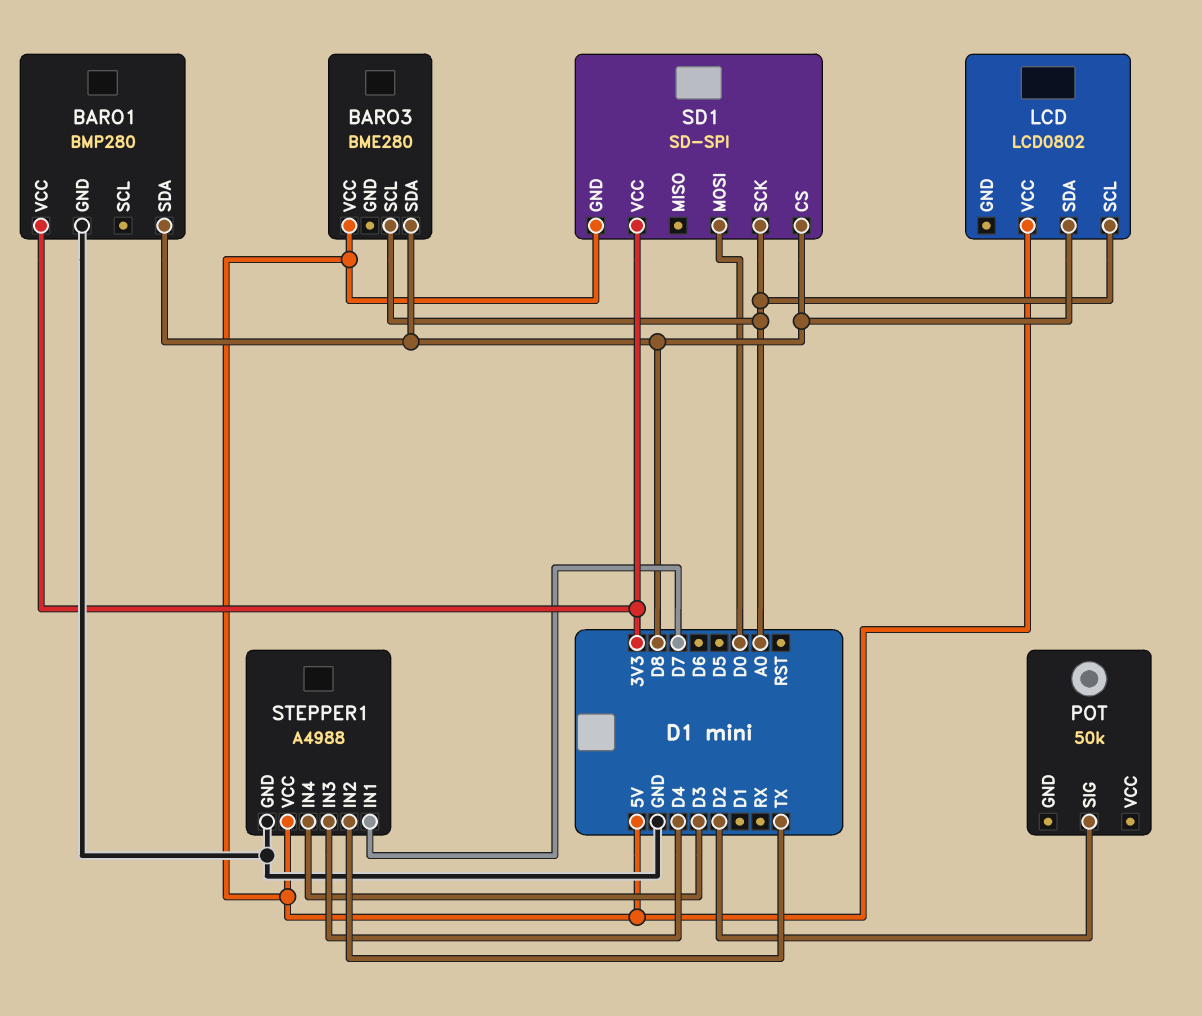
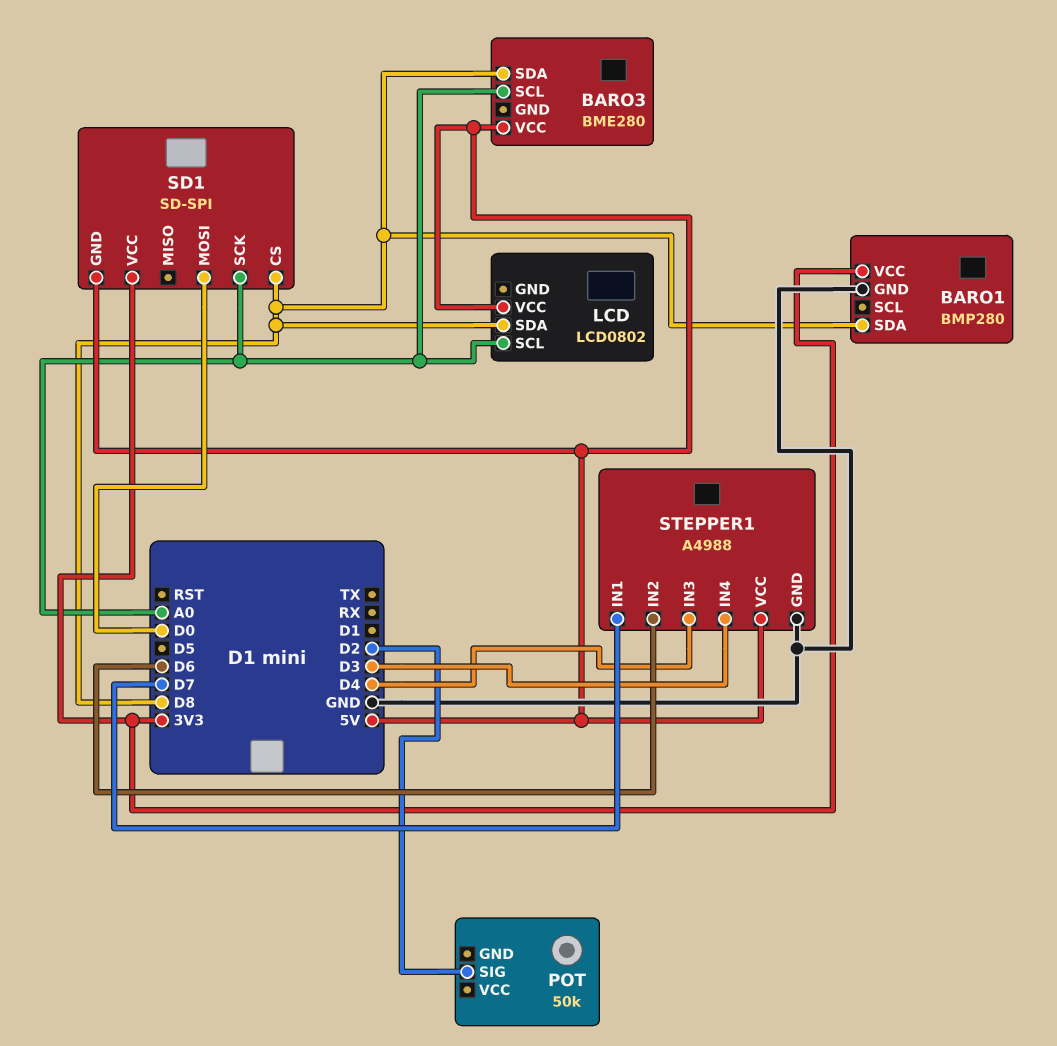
STEPPER1 pin IN2: TX -> D6

